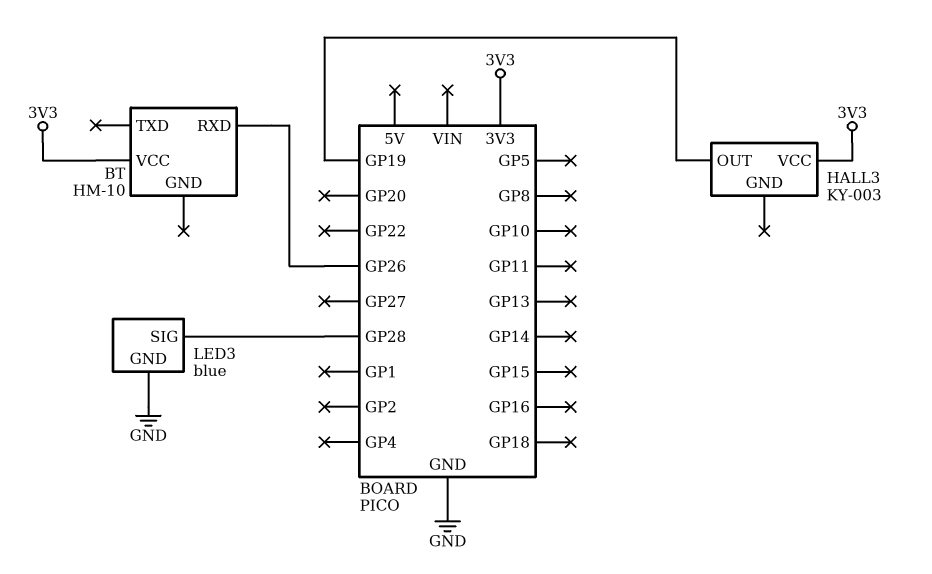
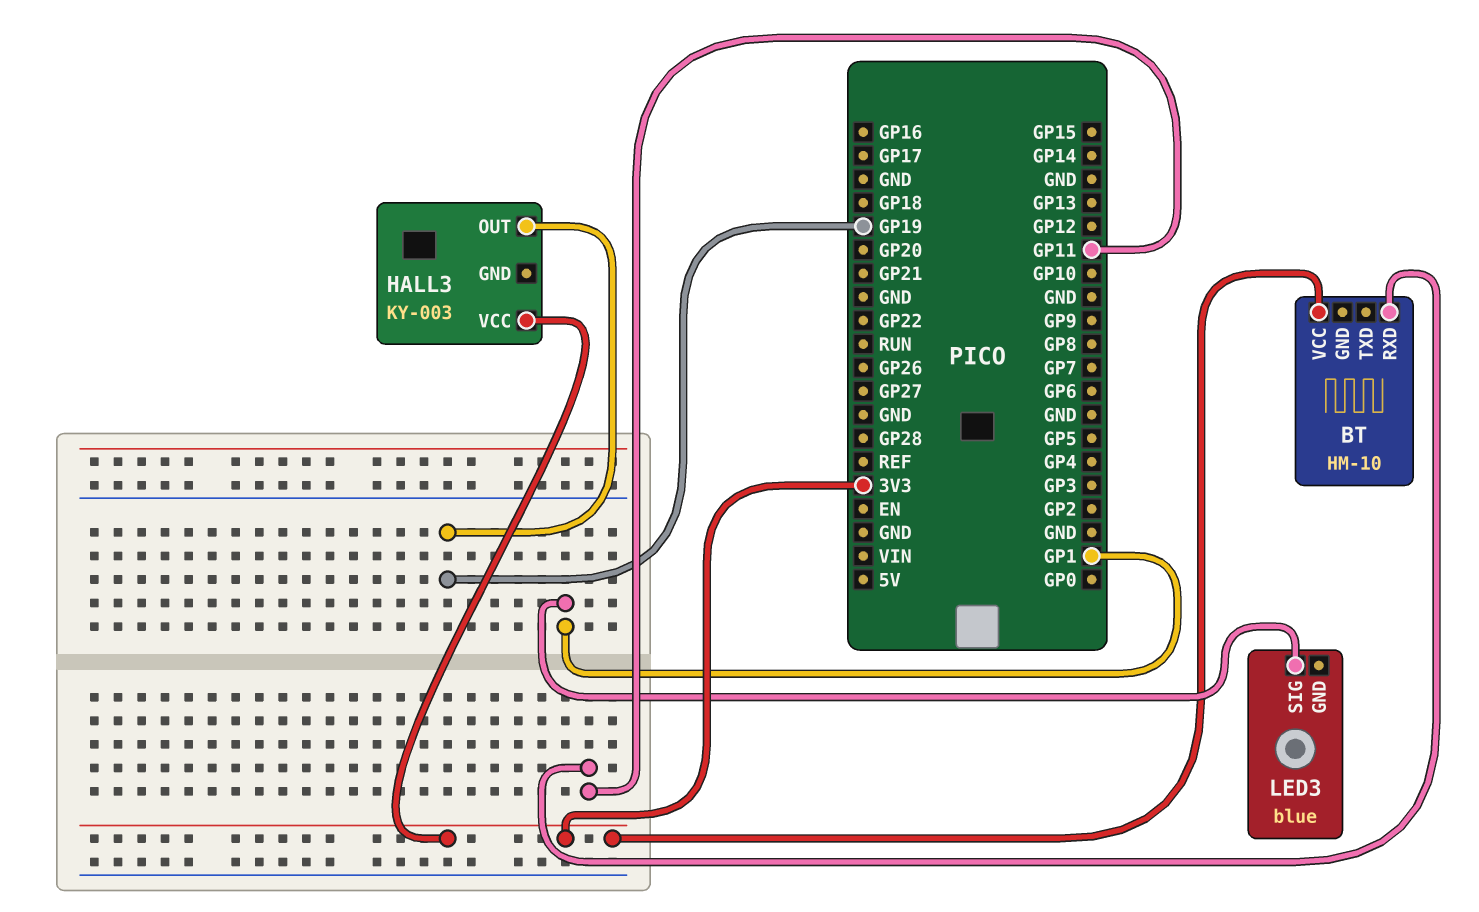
BT pin RXD: GP26 -> GP11
LED3 pin GND: GND -> none
LED3 pin SIG: GP28 -> GP1

